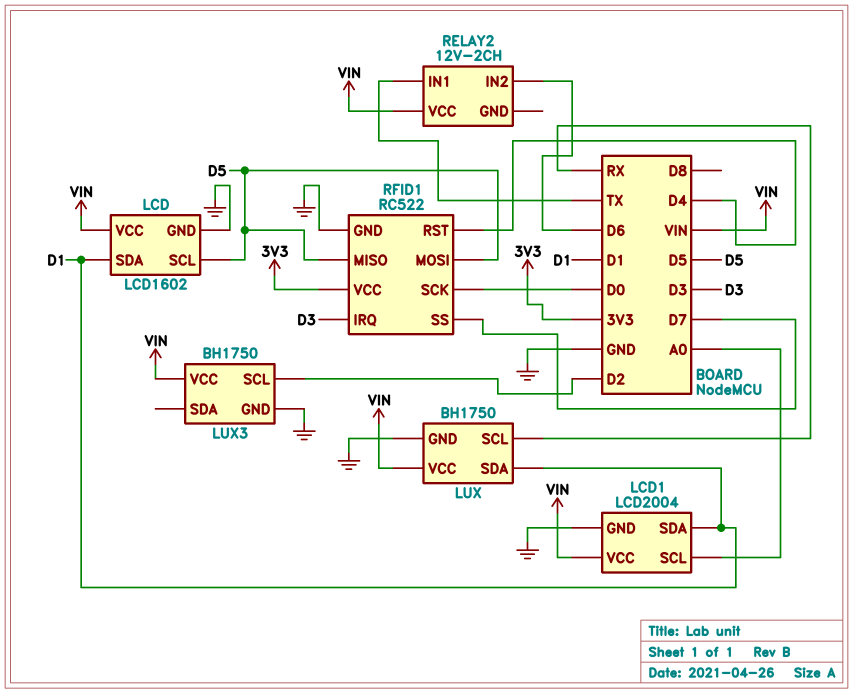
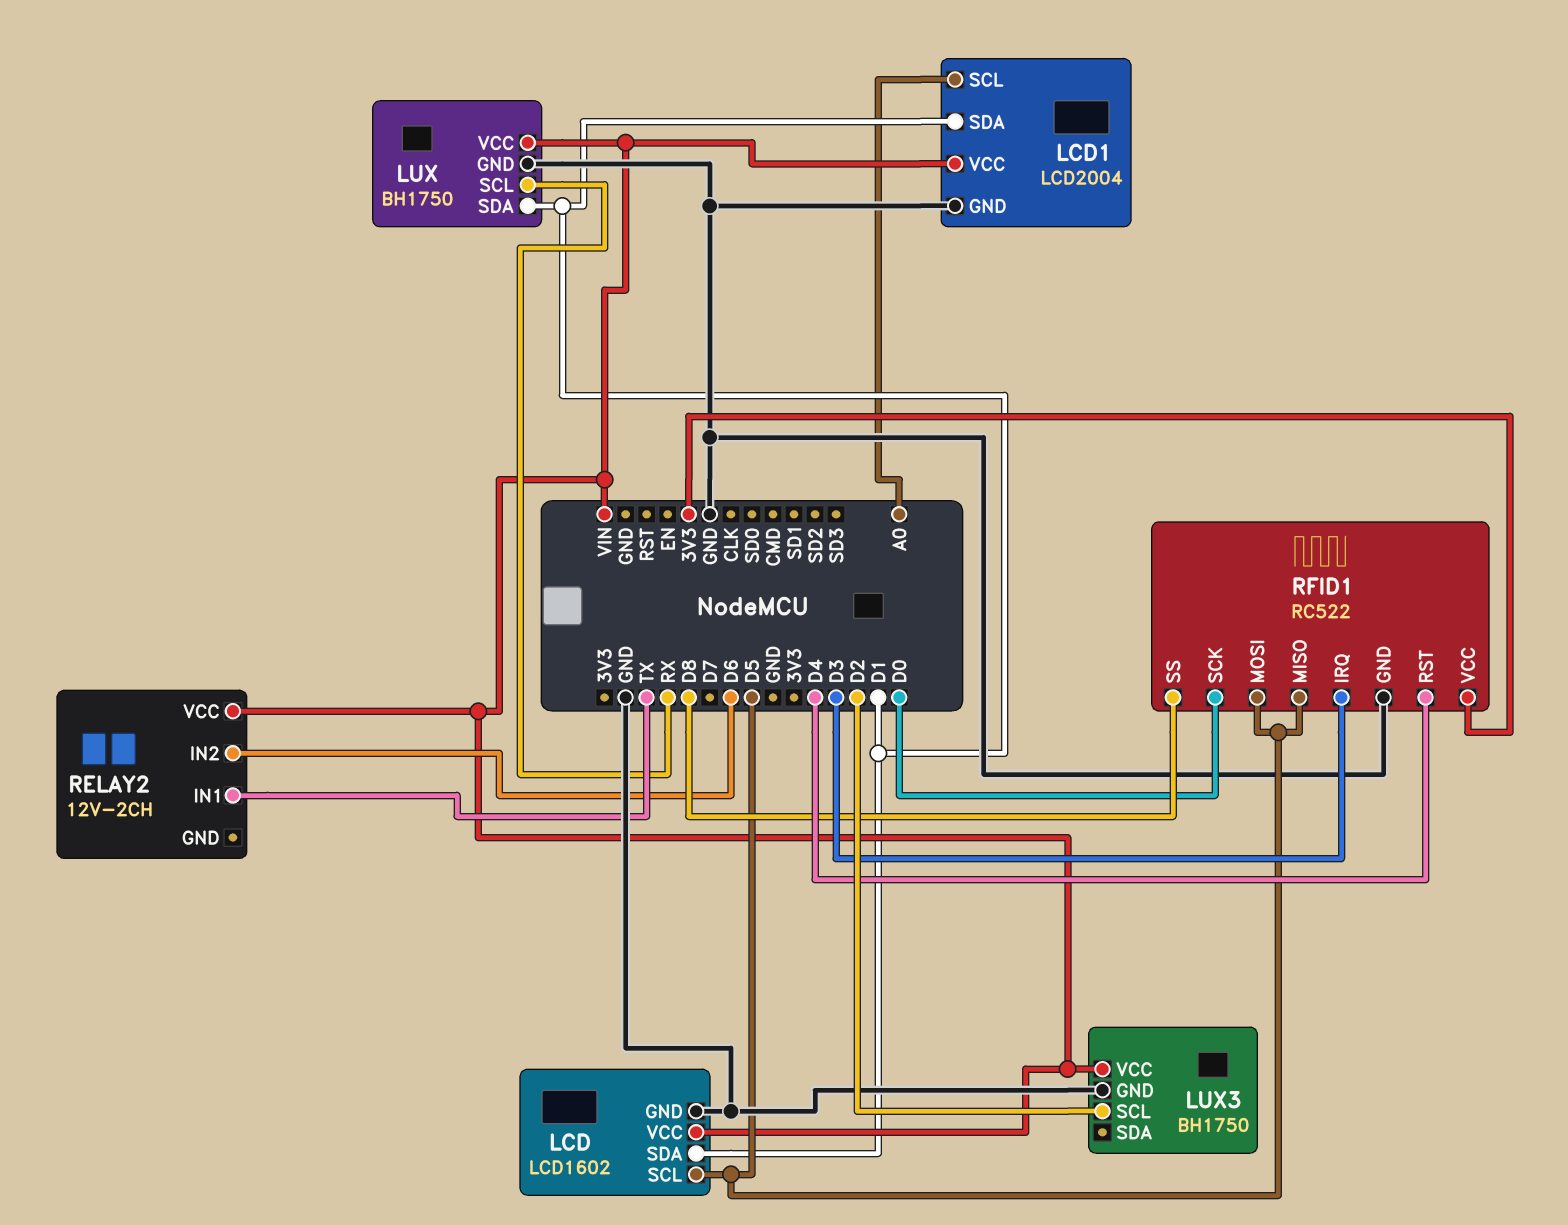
RFID1 pin SS: D7 -> D8

